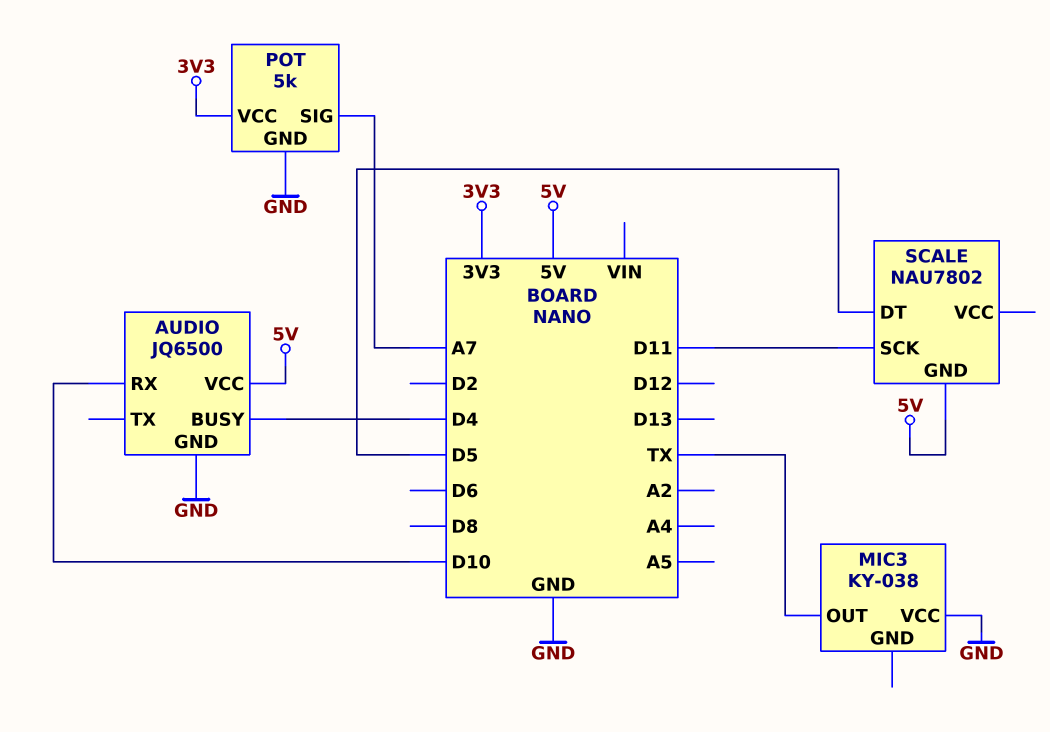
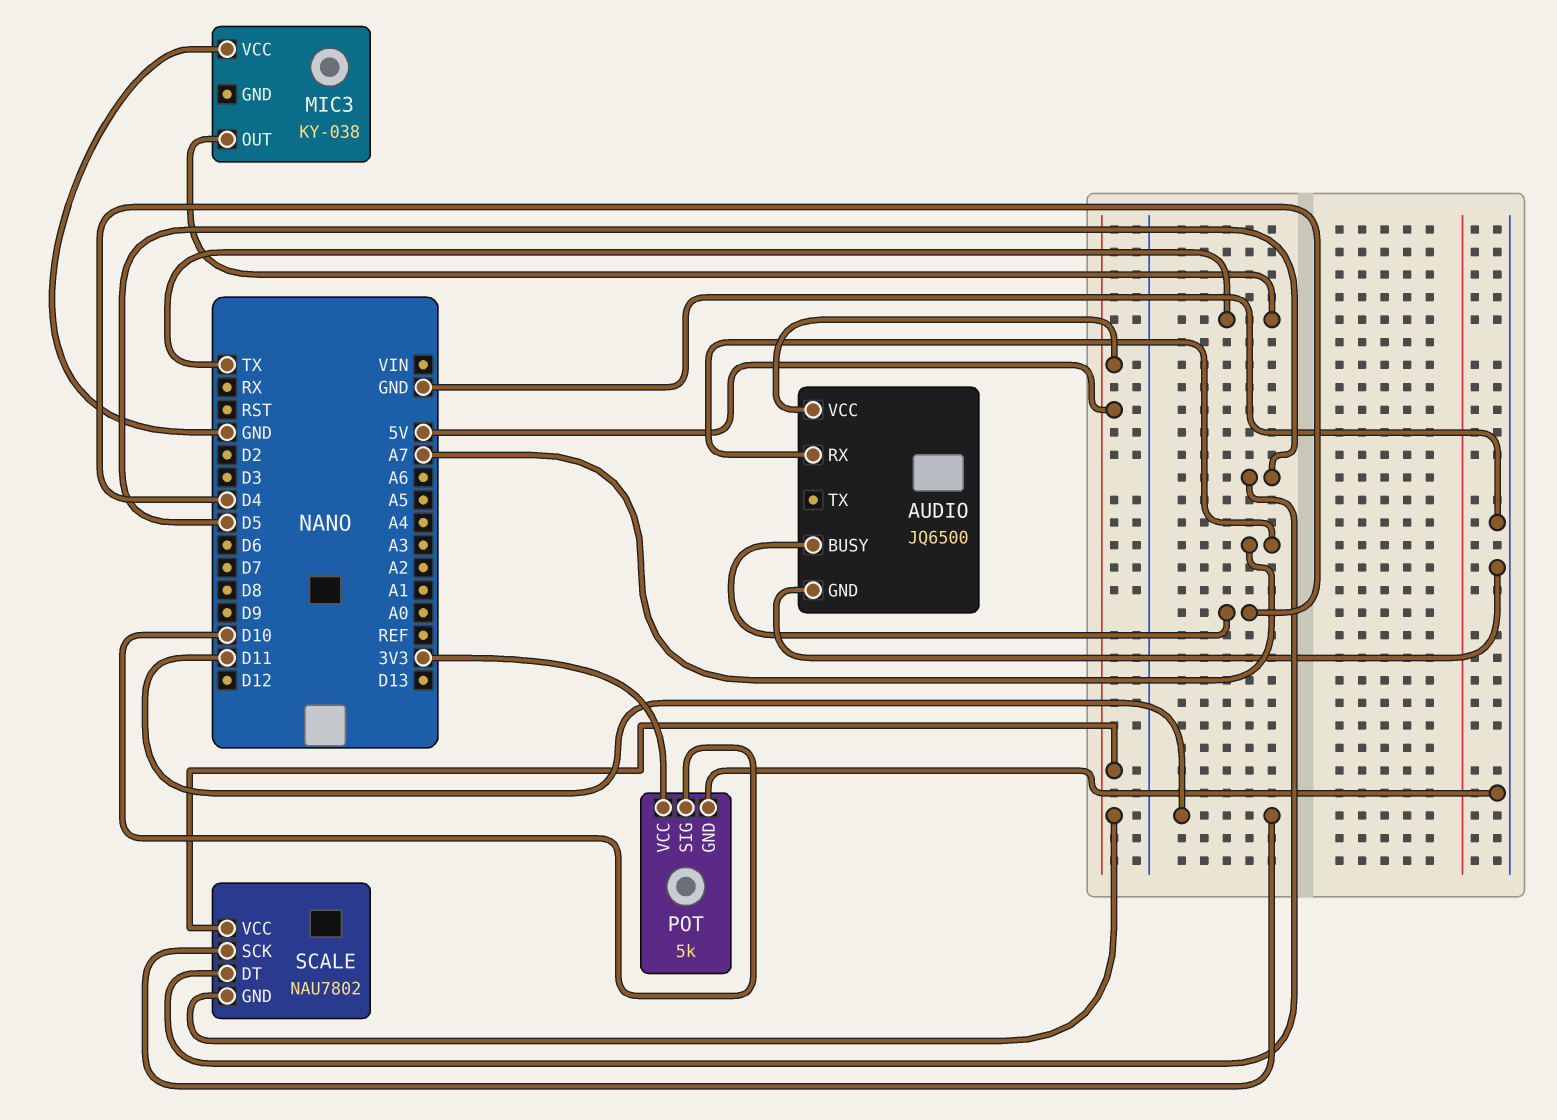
AUDIO pin RX: D10 -> A7
POT pin SIG: A7 -> D10
SCALE pin VCC: none -> 5V

